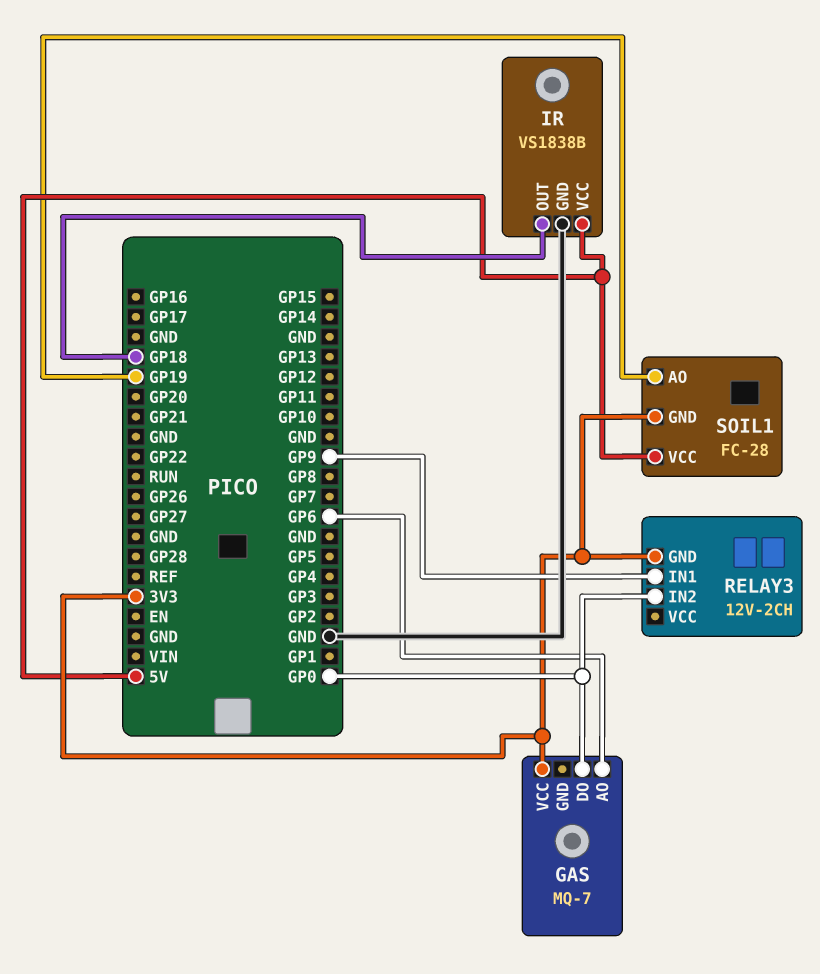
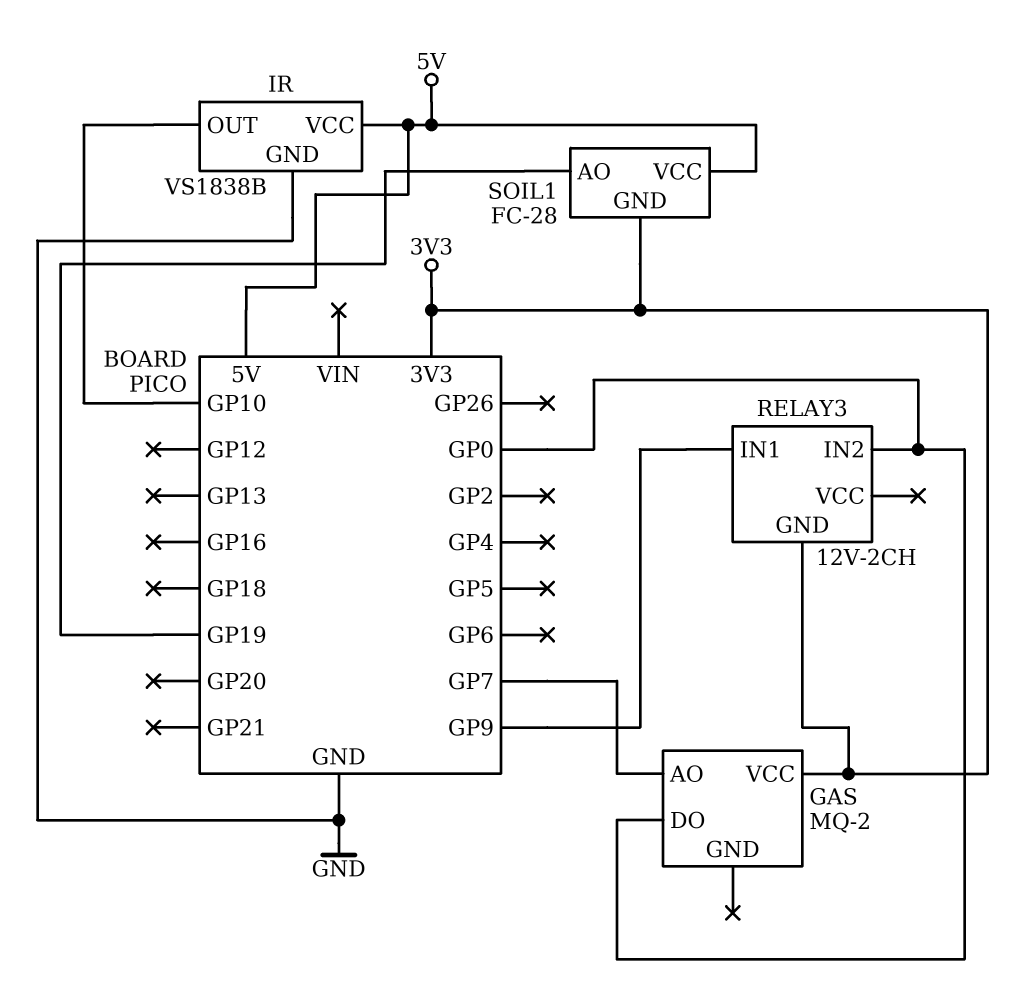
GAS: MQ-7 -> MQ-2
GAS pin AO: GP6 -> GP7
IR pin OUT: GP18 -> GP10

